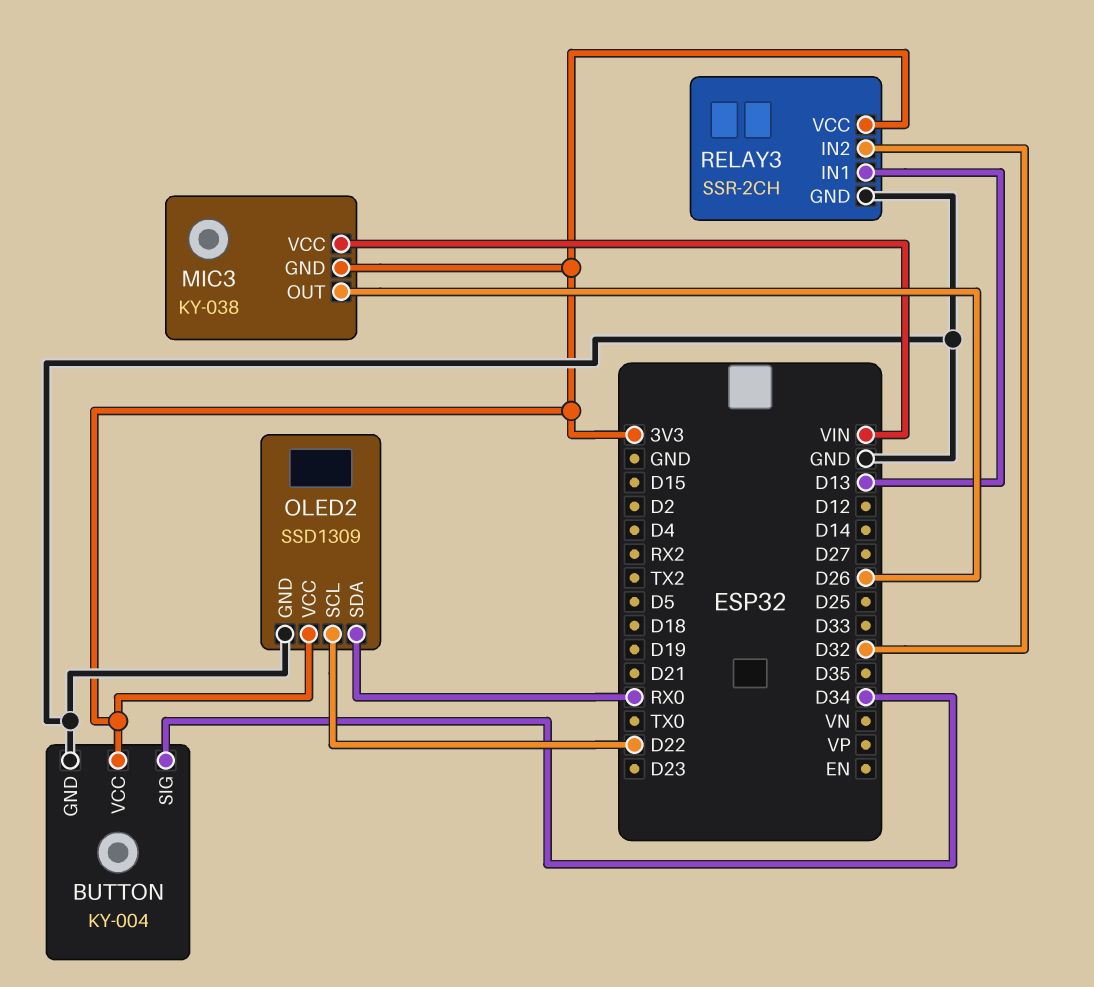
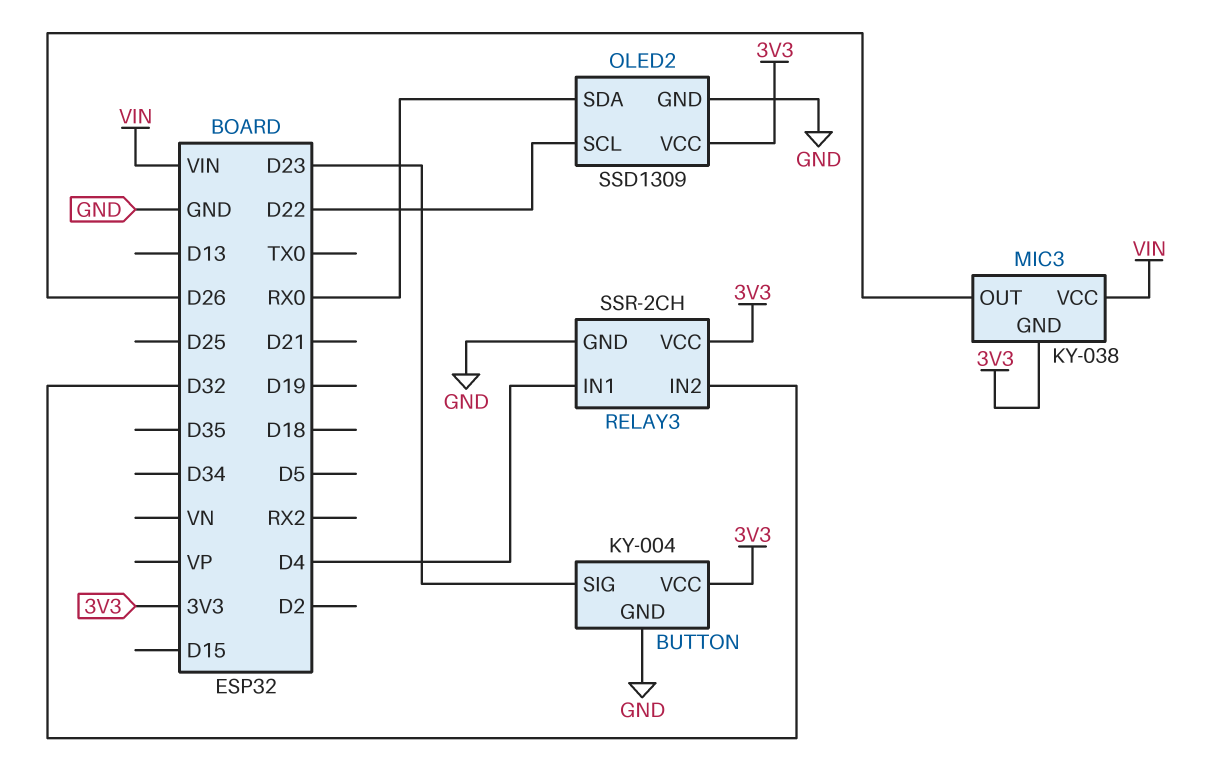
BUTTON pin SIG: D34 -> D23
RELAY3 pin IN1: D13 -> D4

